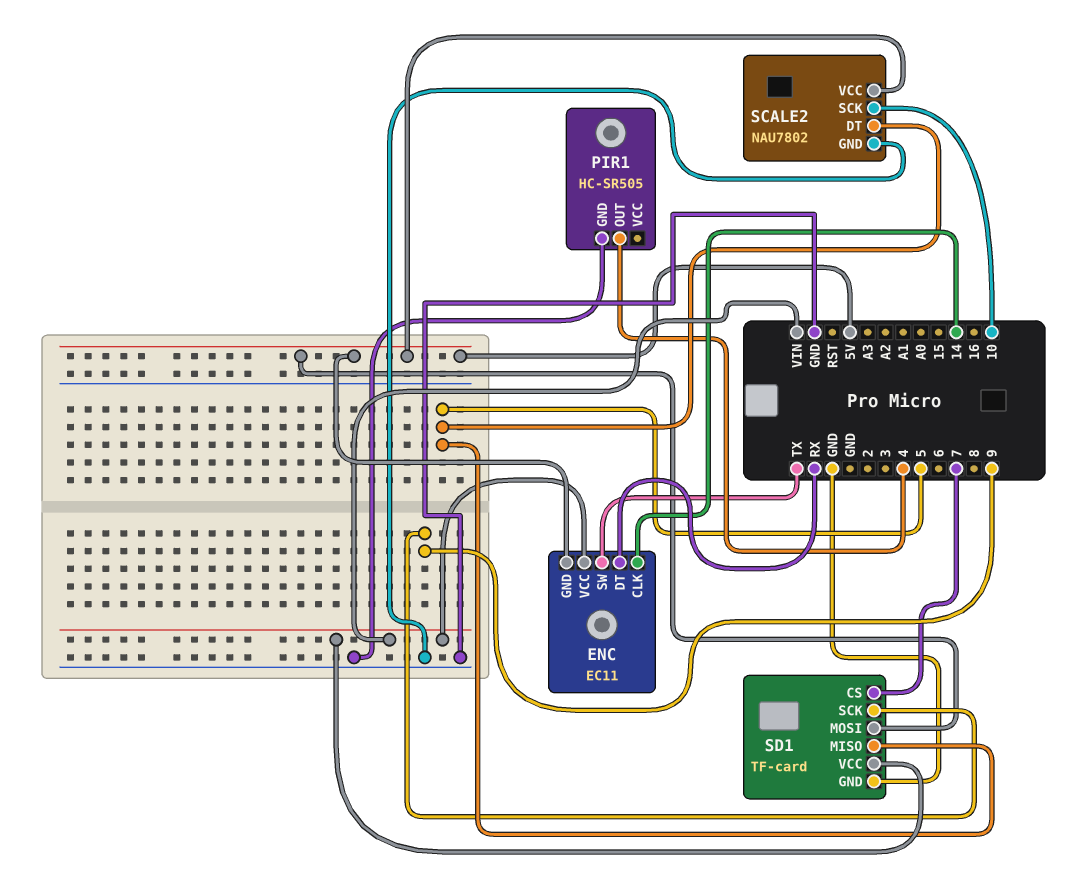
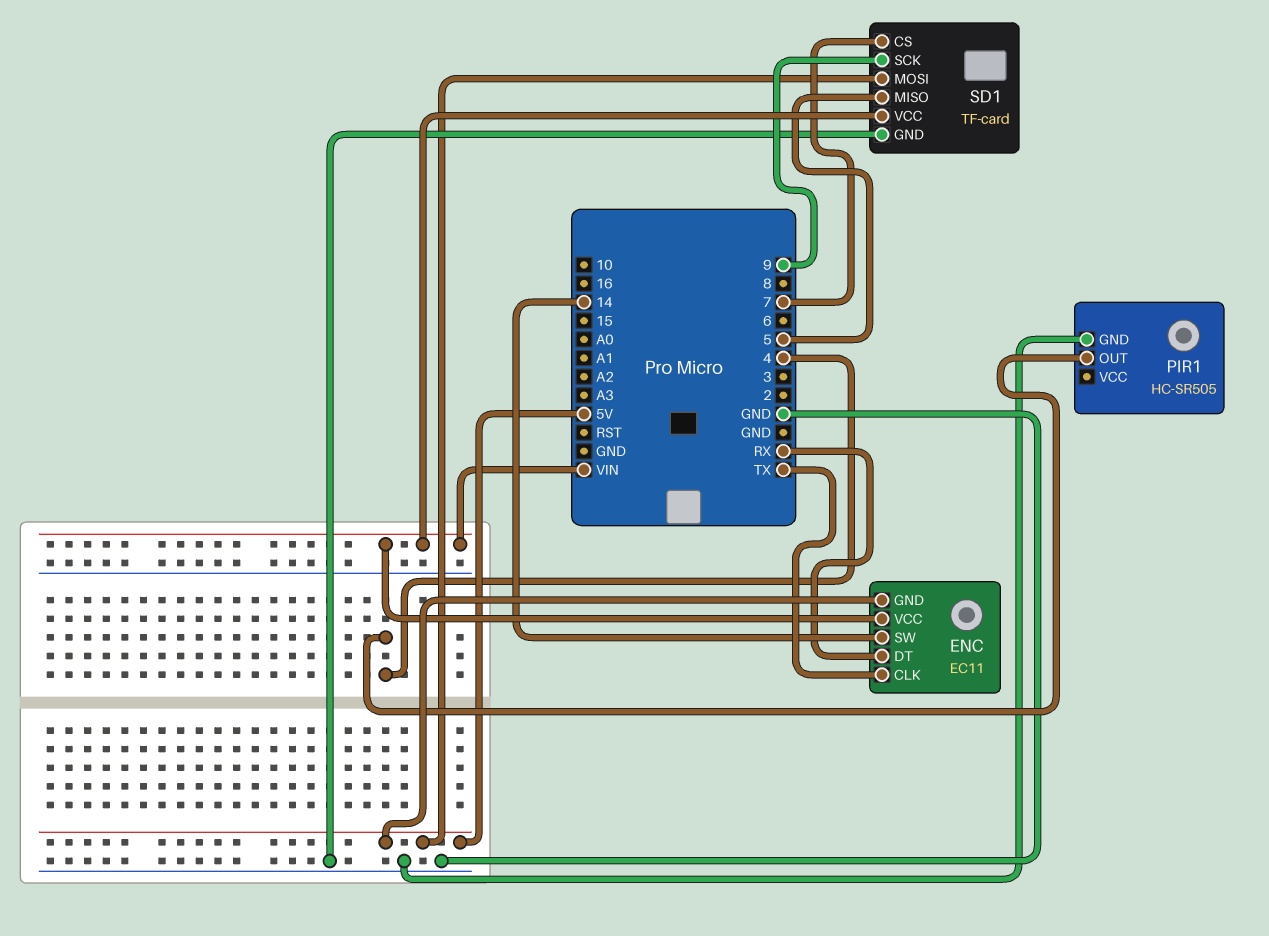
ENC pin CLK: 14 -> TX
ENC pin SW: TX -> 14
SCALE2: NAU7802 -> none
SCALE2 pin DT: 5 -> none
SCALE2 pin GND: GND -> none
SCALE2 pin SCK: 10 -> none
SCALE2 pin VCC: 5V -> none

